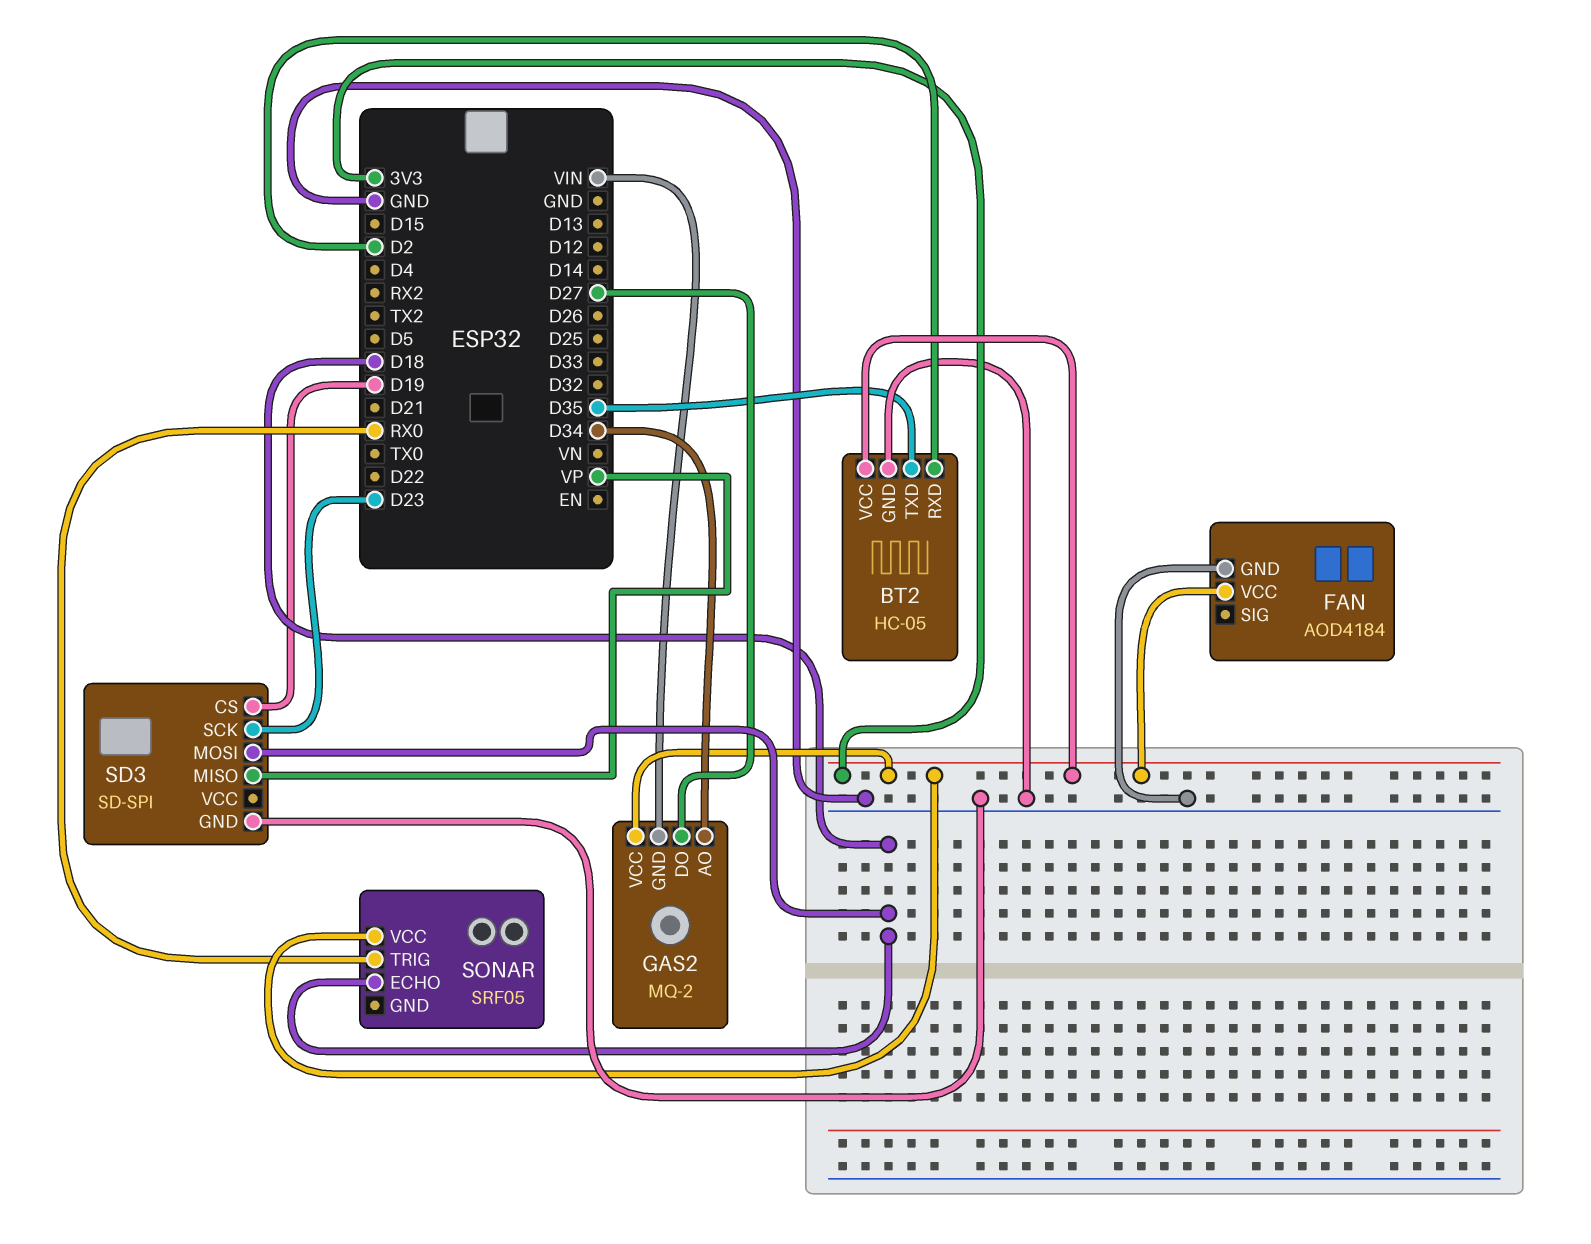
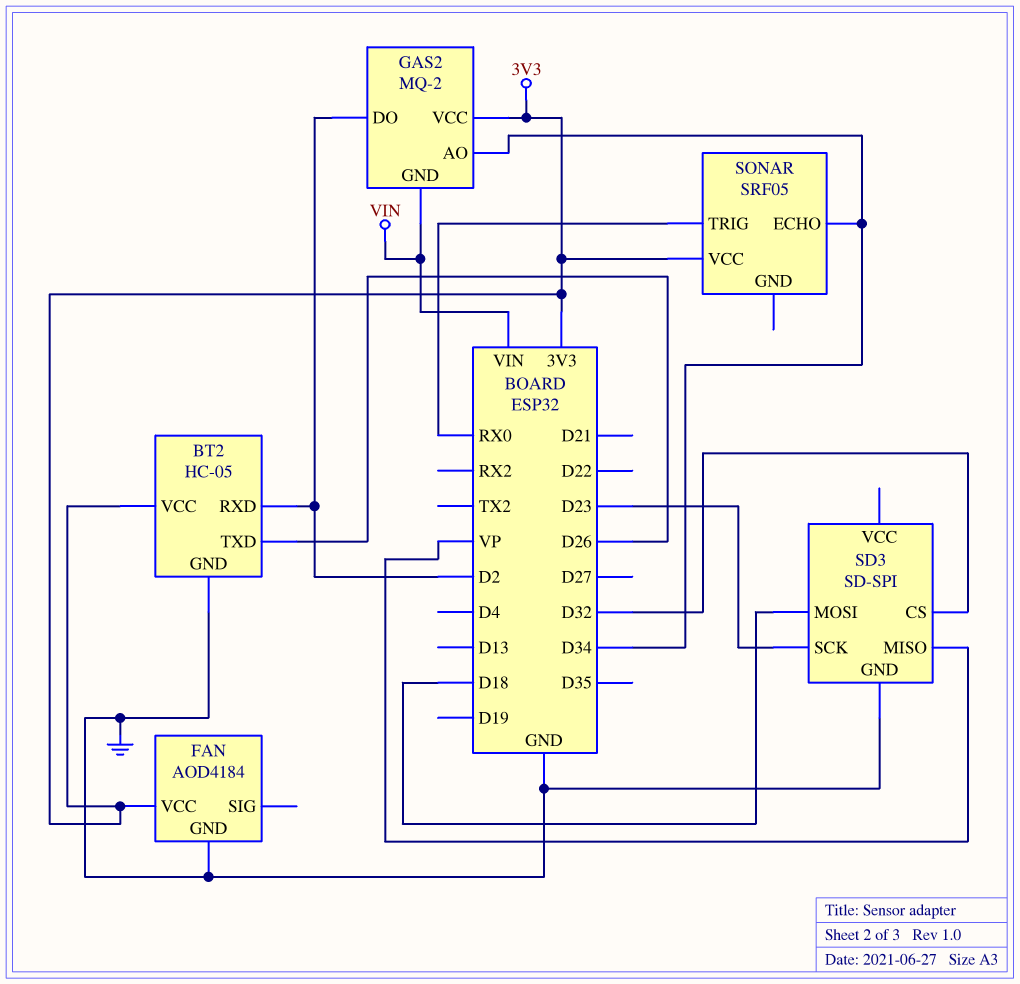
BT2 pin TXD: D35 -> D26
GAS2 pin DO: D27 -> D2
SD3 pin CS: D19 -> D32
SONAR pin ECHO: D18 -> D34

